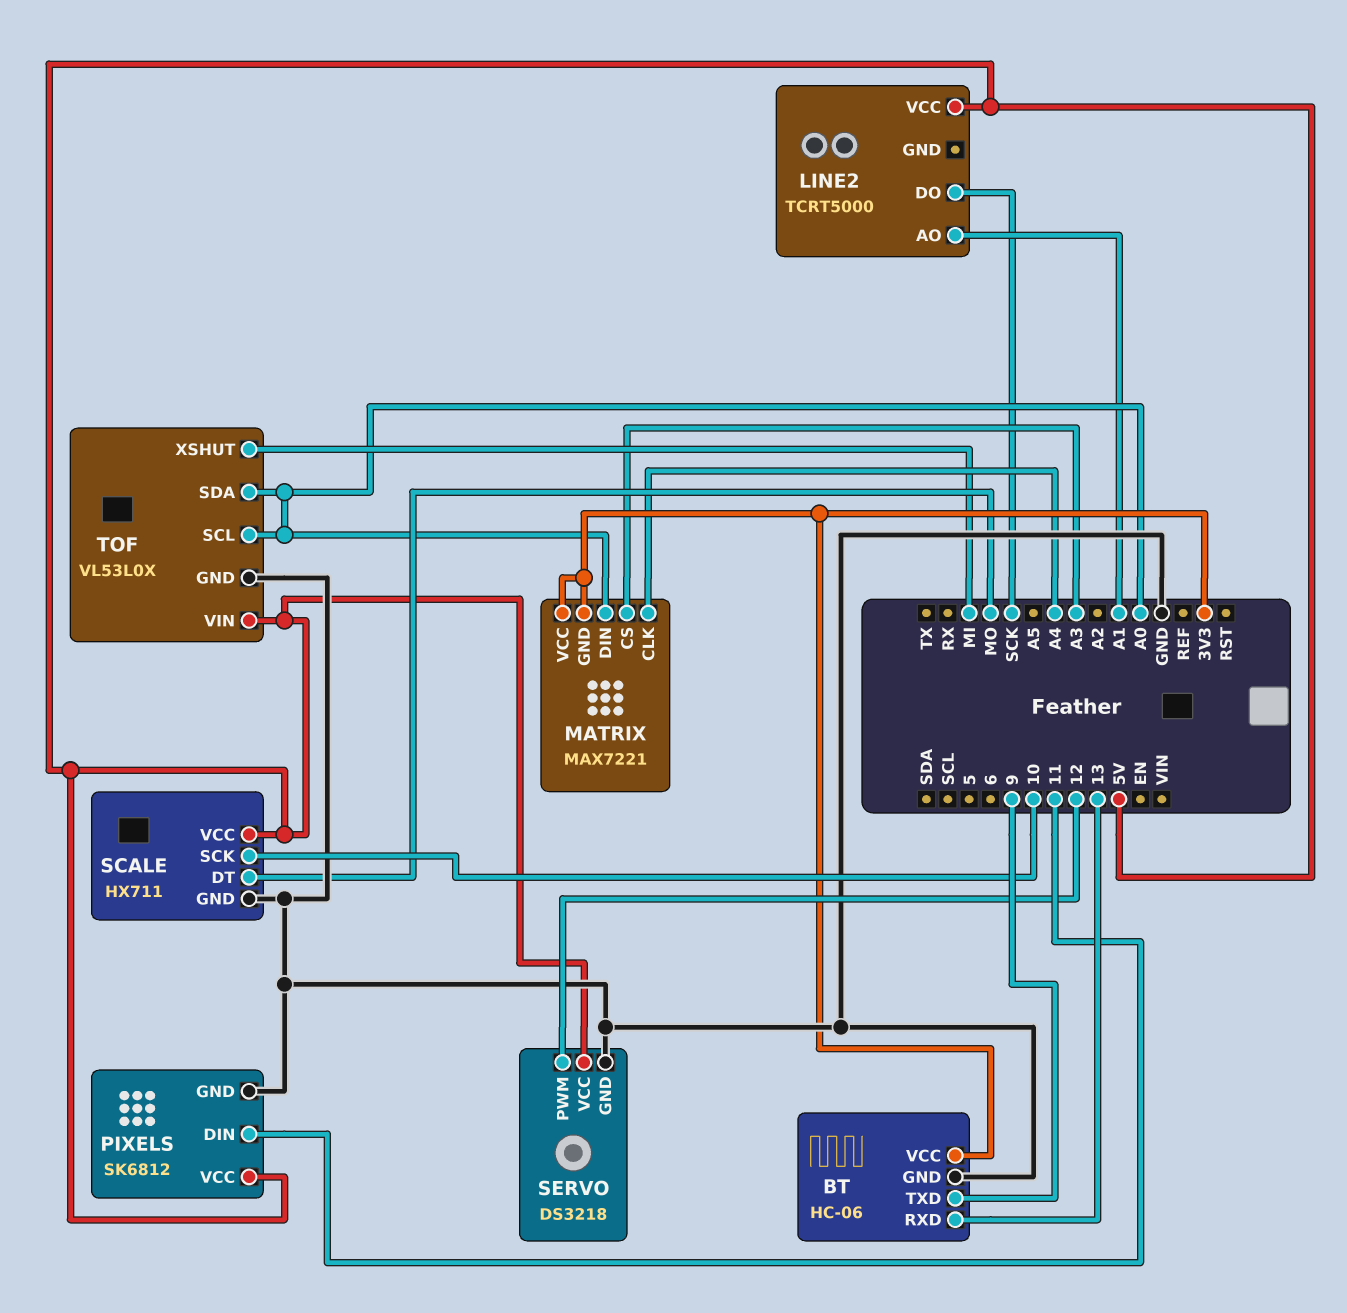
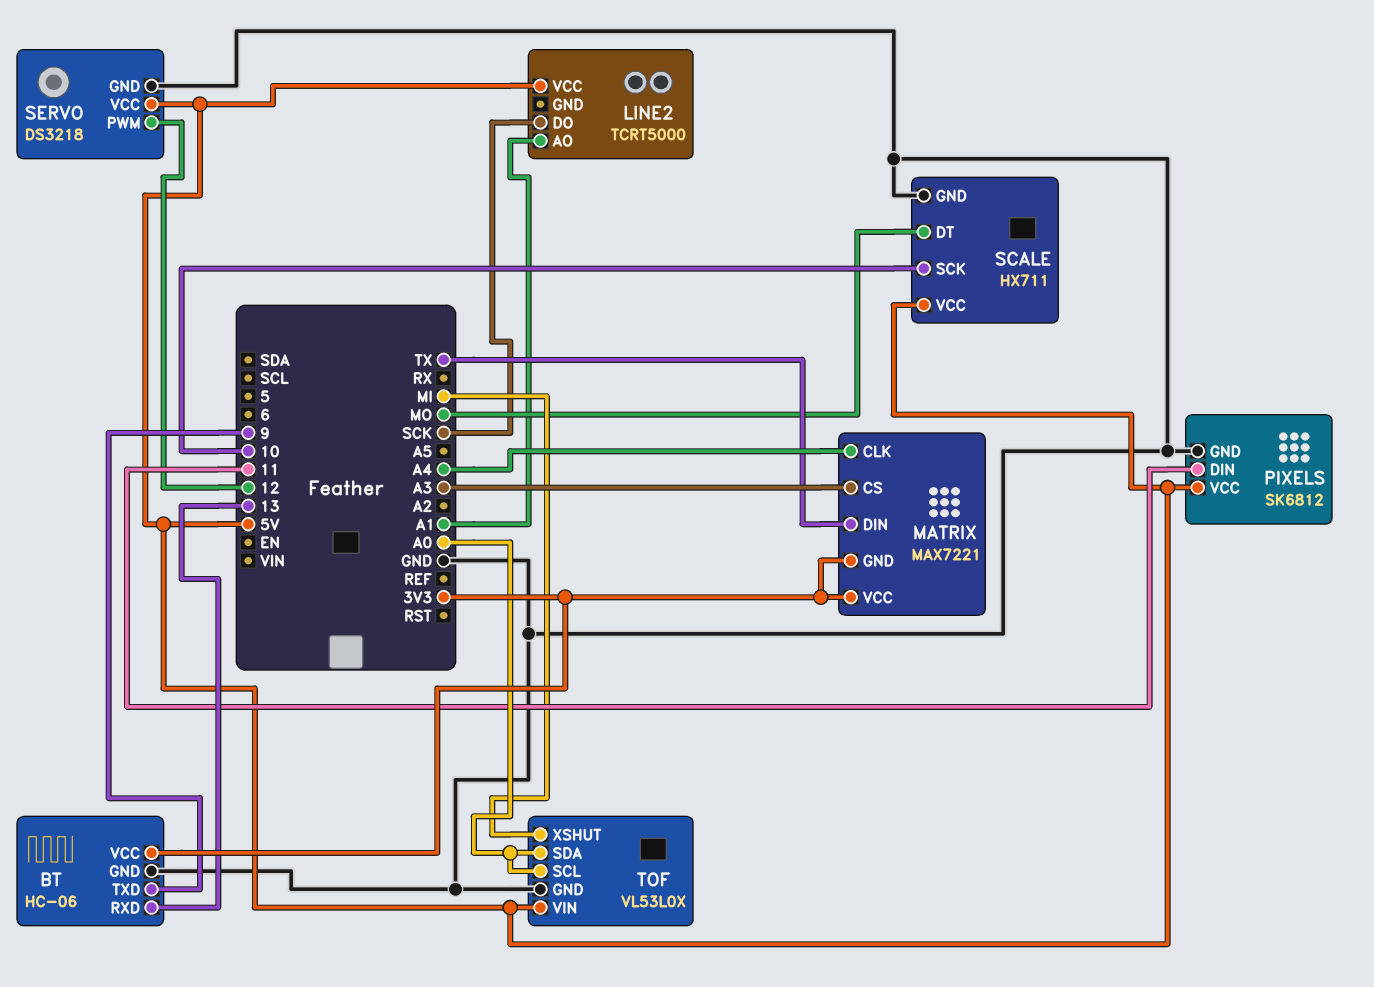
MATRIX pin DIN: A0 -> TX

